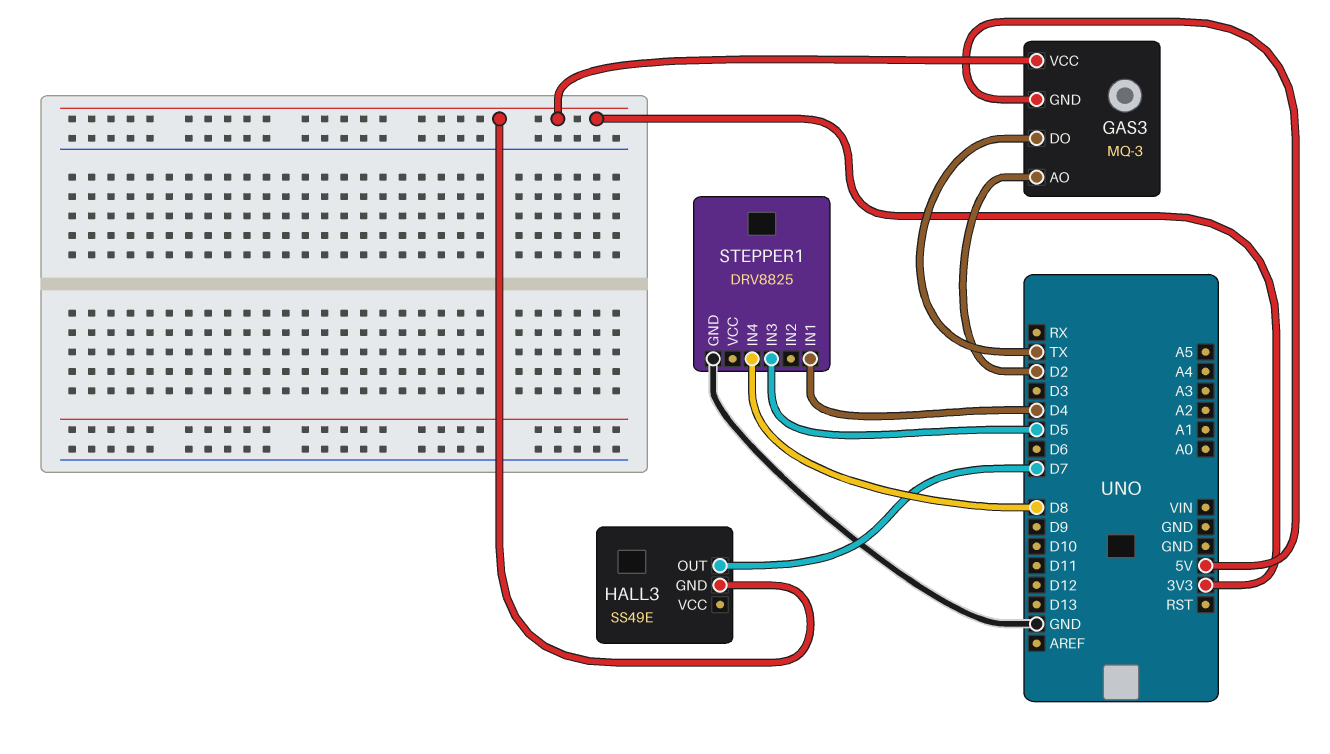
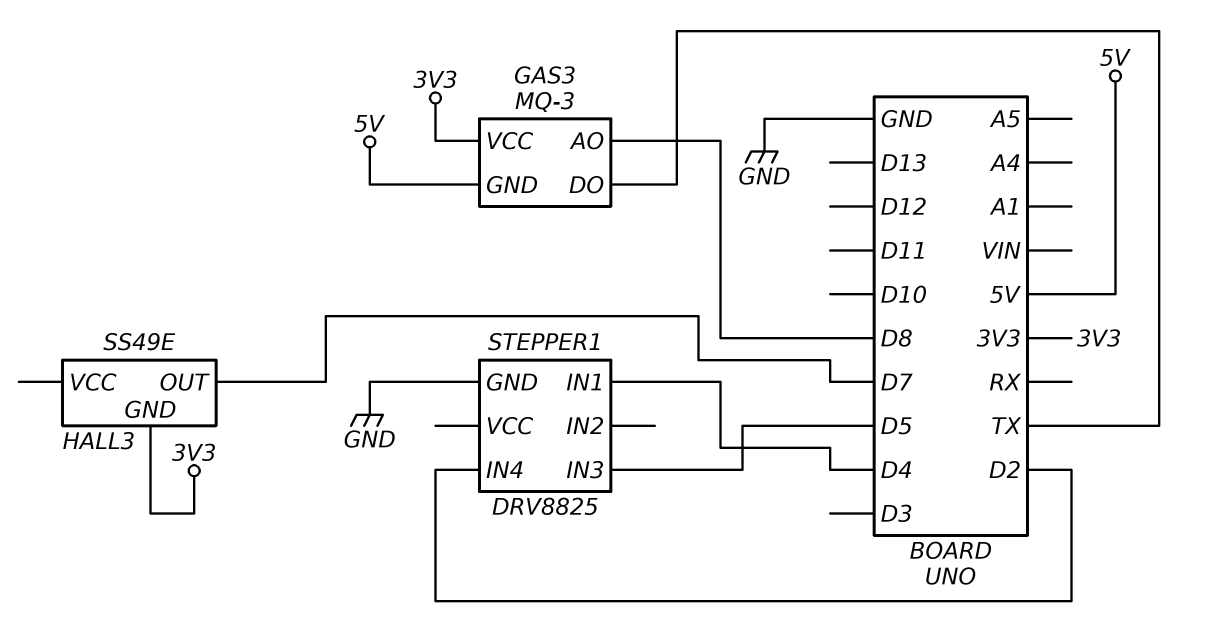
GAS3 pin AO: D2 -> D8
STEPPER1 pin IN4: D8 -> D2

